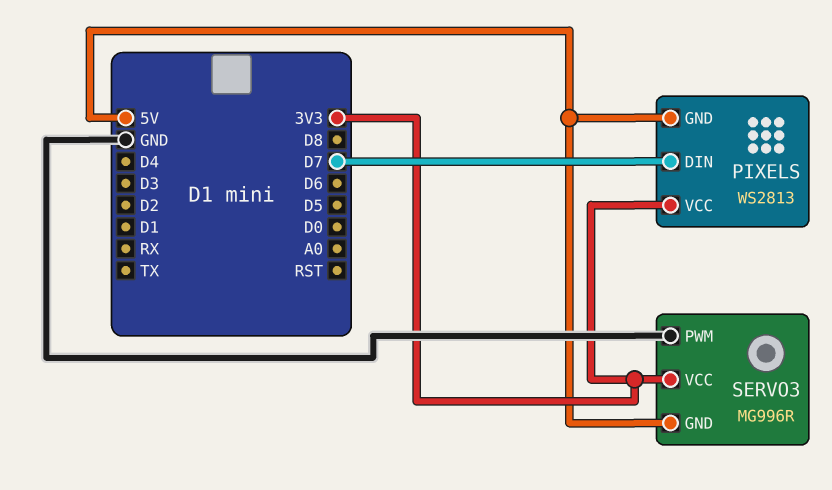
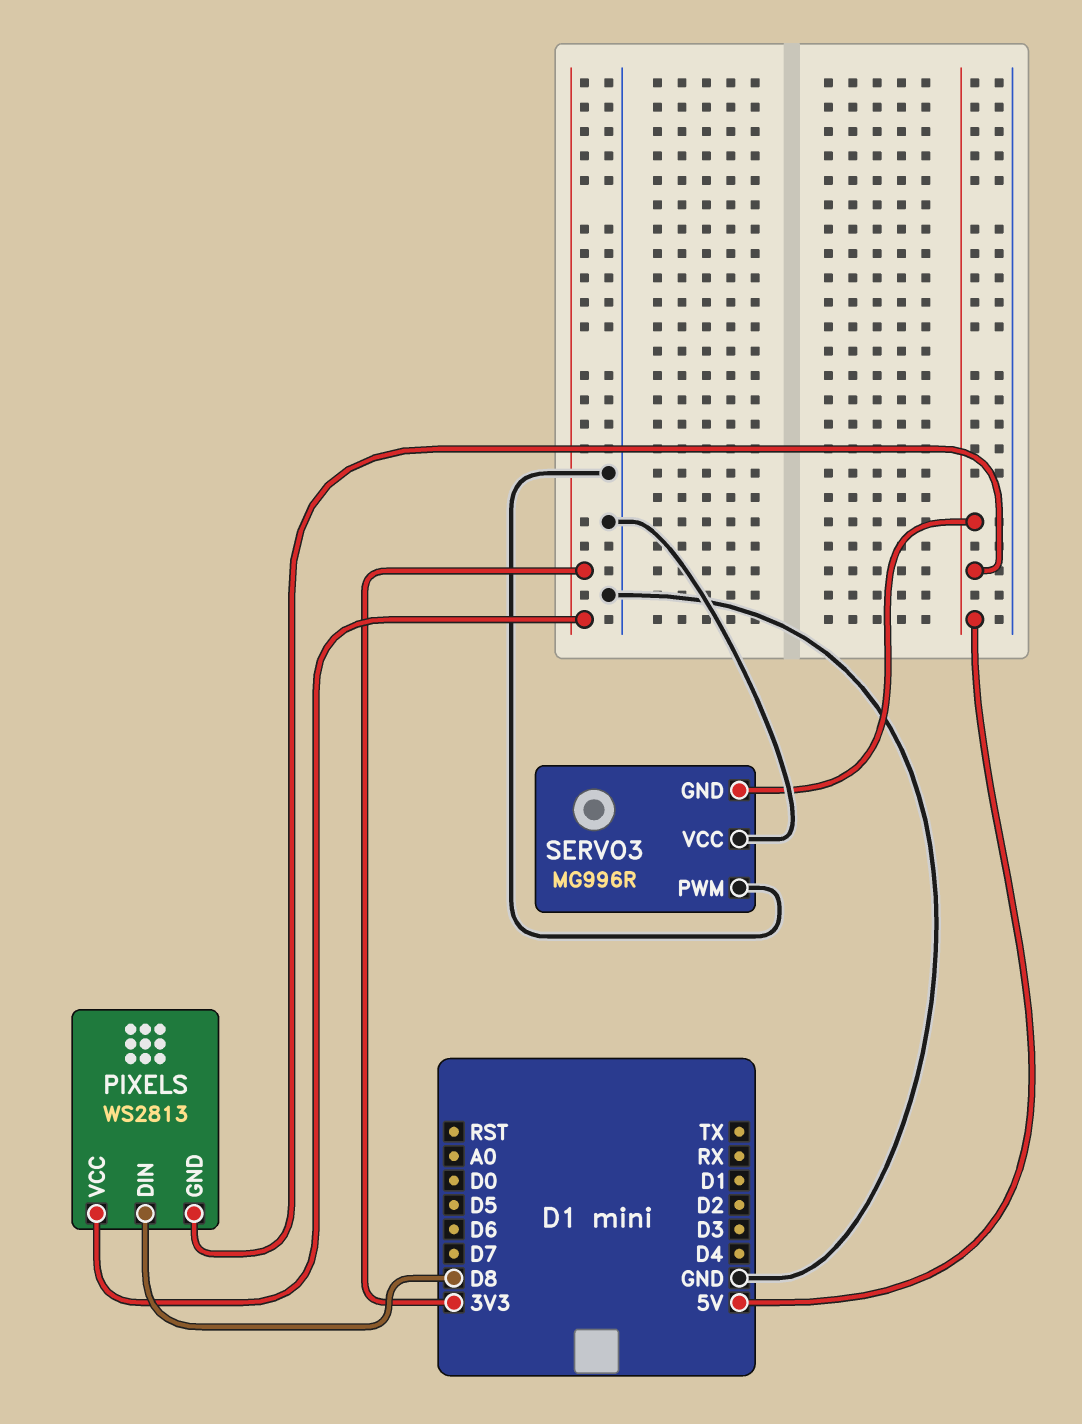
PIXELS pin DIN: D7 -> D8
SERVO3 pin VCC: 3V3 -> GND

